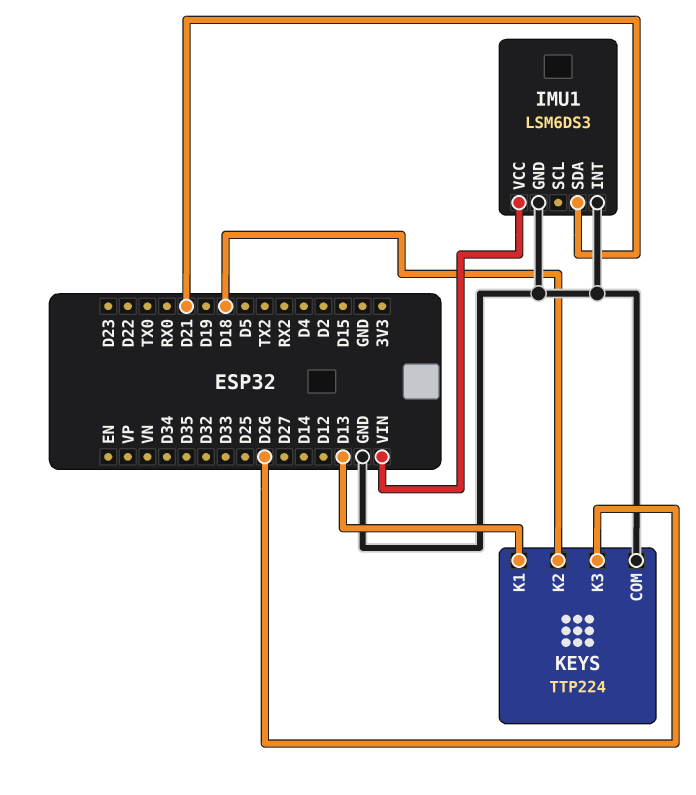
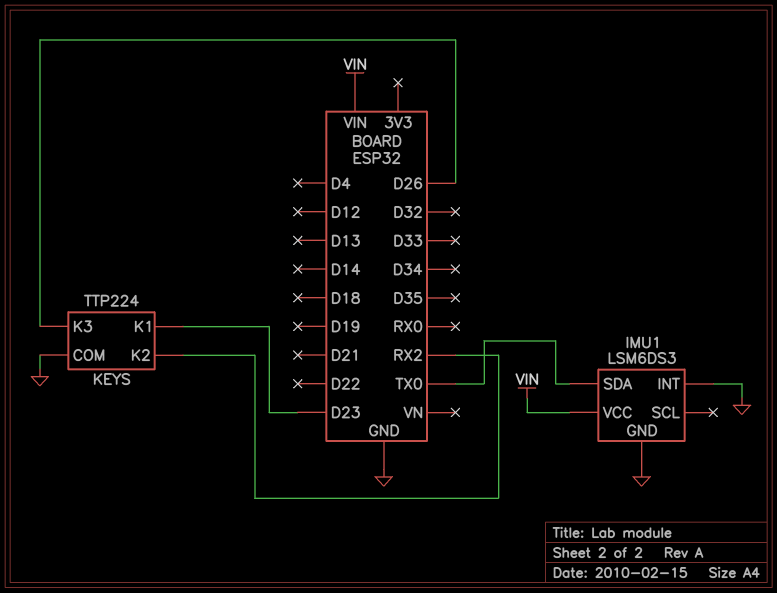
IMU1 pin SDA: D21 -> TX0
KEYS pin K1: D13 -> D23
KEYS pin K2: D18 -> RX2

